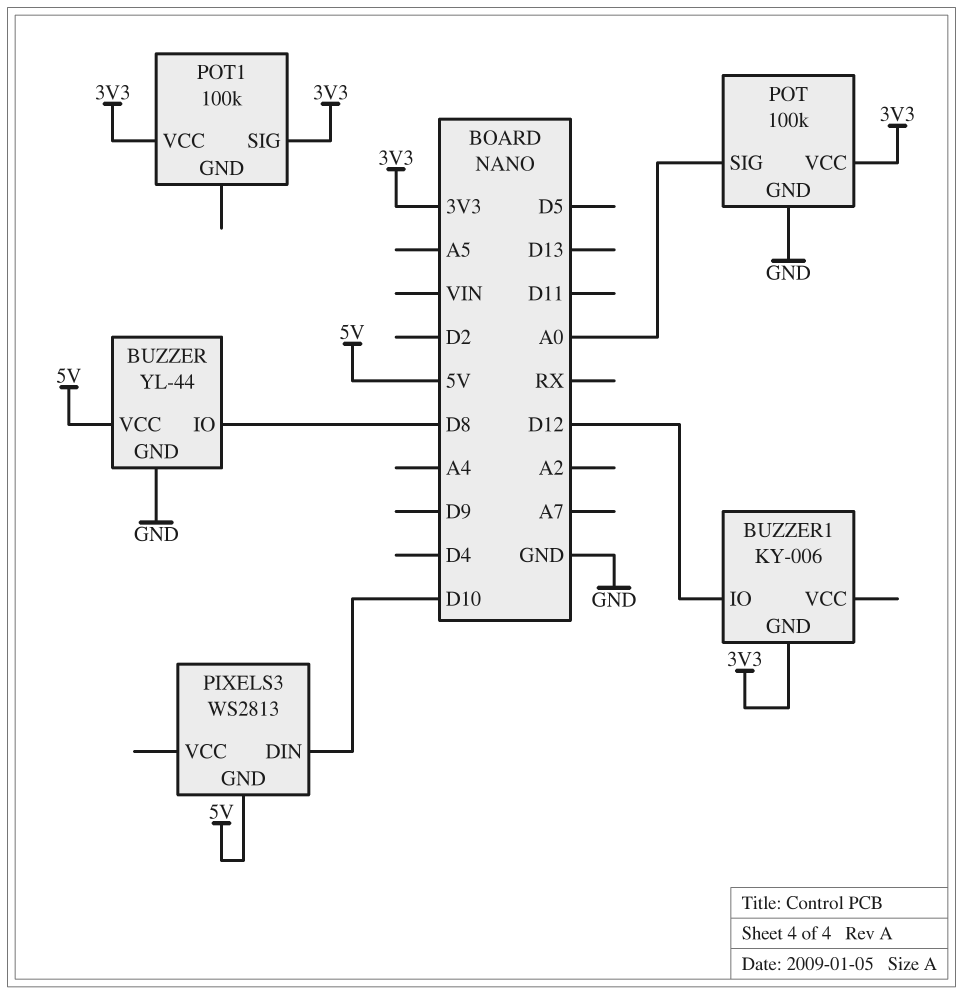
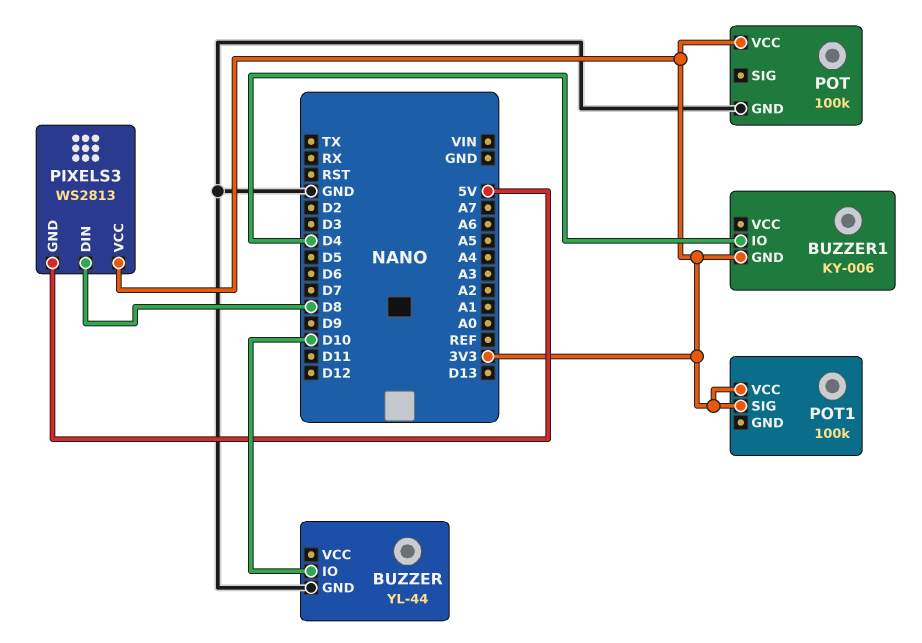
BUZZER pin IO: D8 -> D10
BUZZER pin VCC: 5V -> none
BUZZER1 pin IO: D12 -> D4
PIXELS3 pin DIN: D10 -> D8
PIXELS3 pin VCC: none -> 3V3
POT pin SIG: A0 -> none

